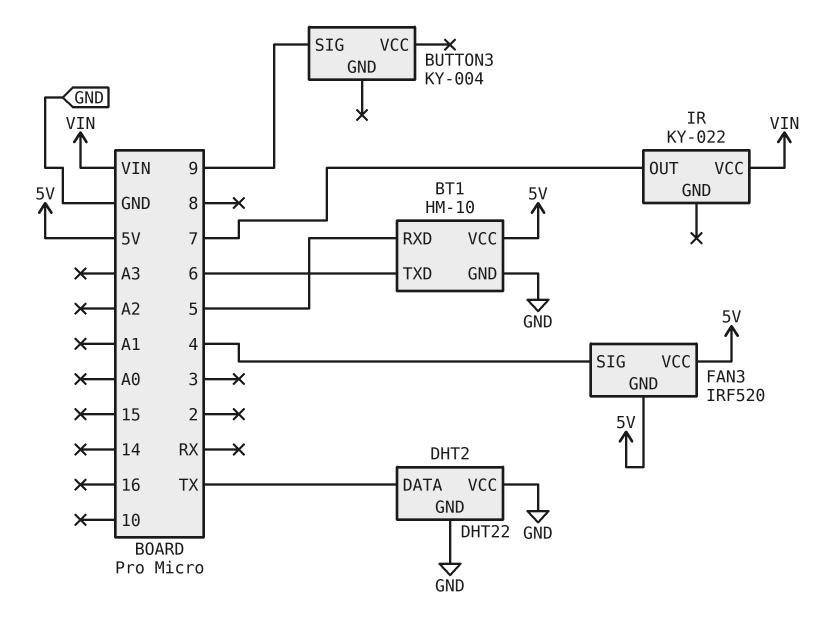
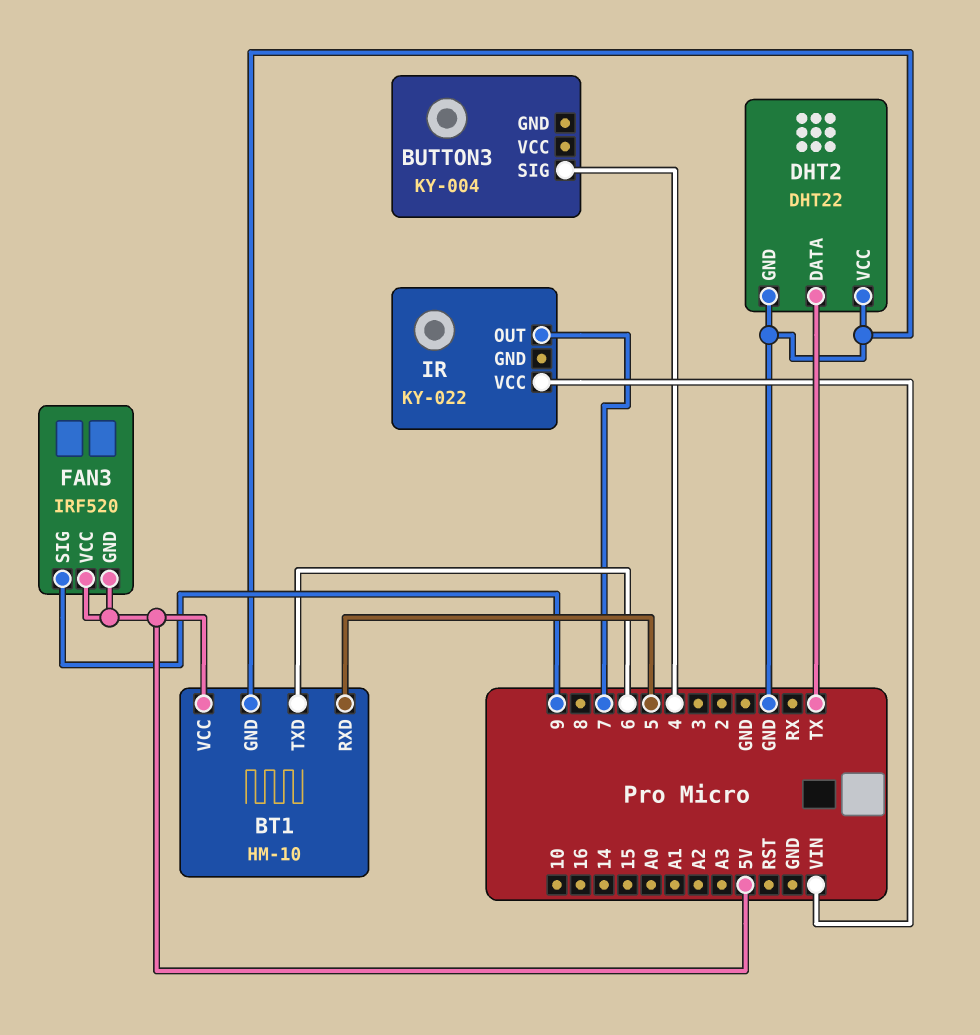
BUTTON3 pin SIG: 9 -> 4
FAN3 pin SIG: 4 -> 9

